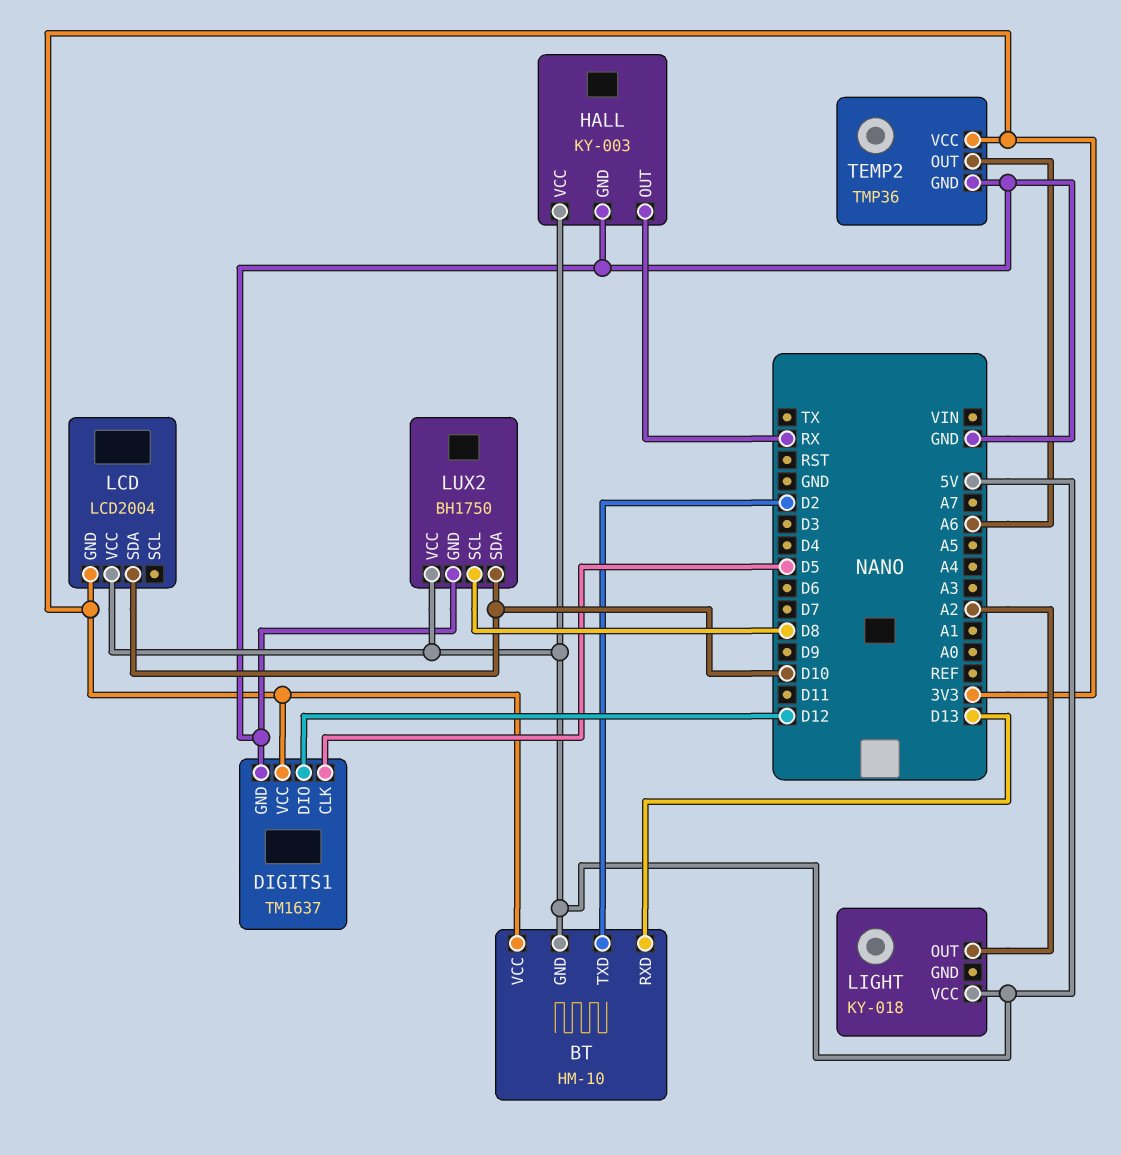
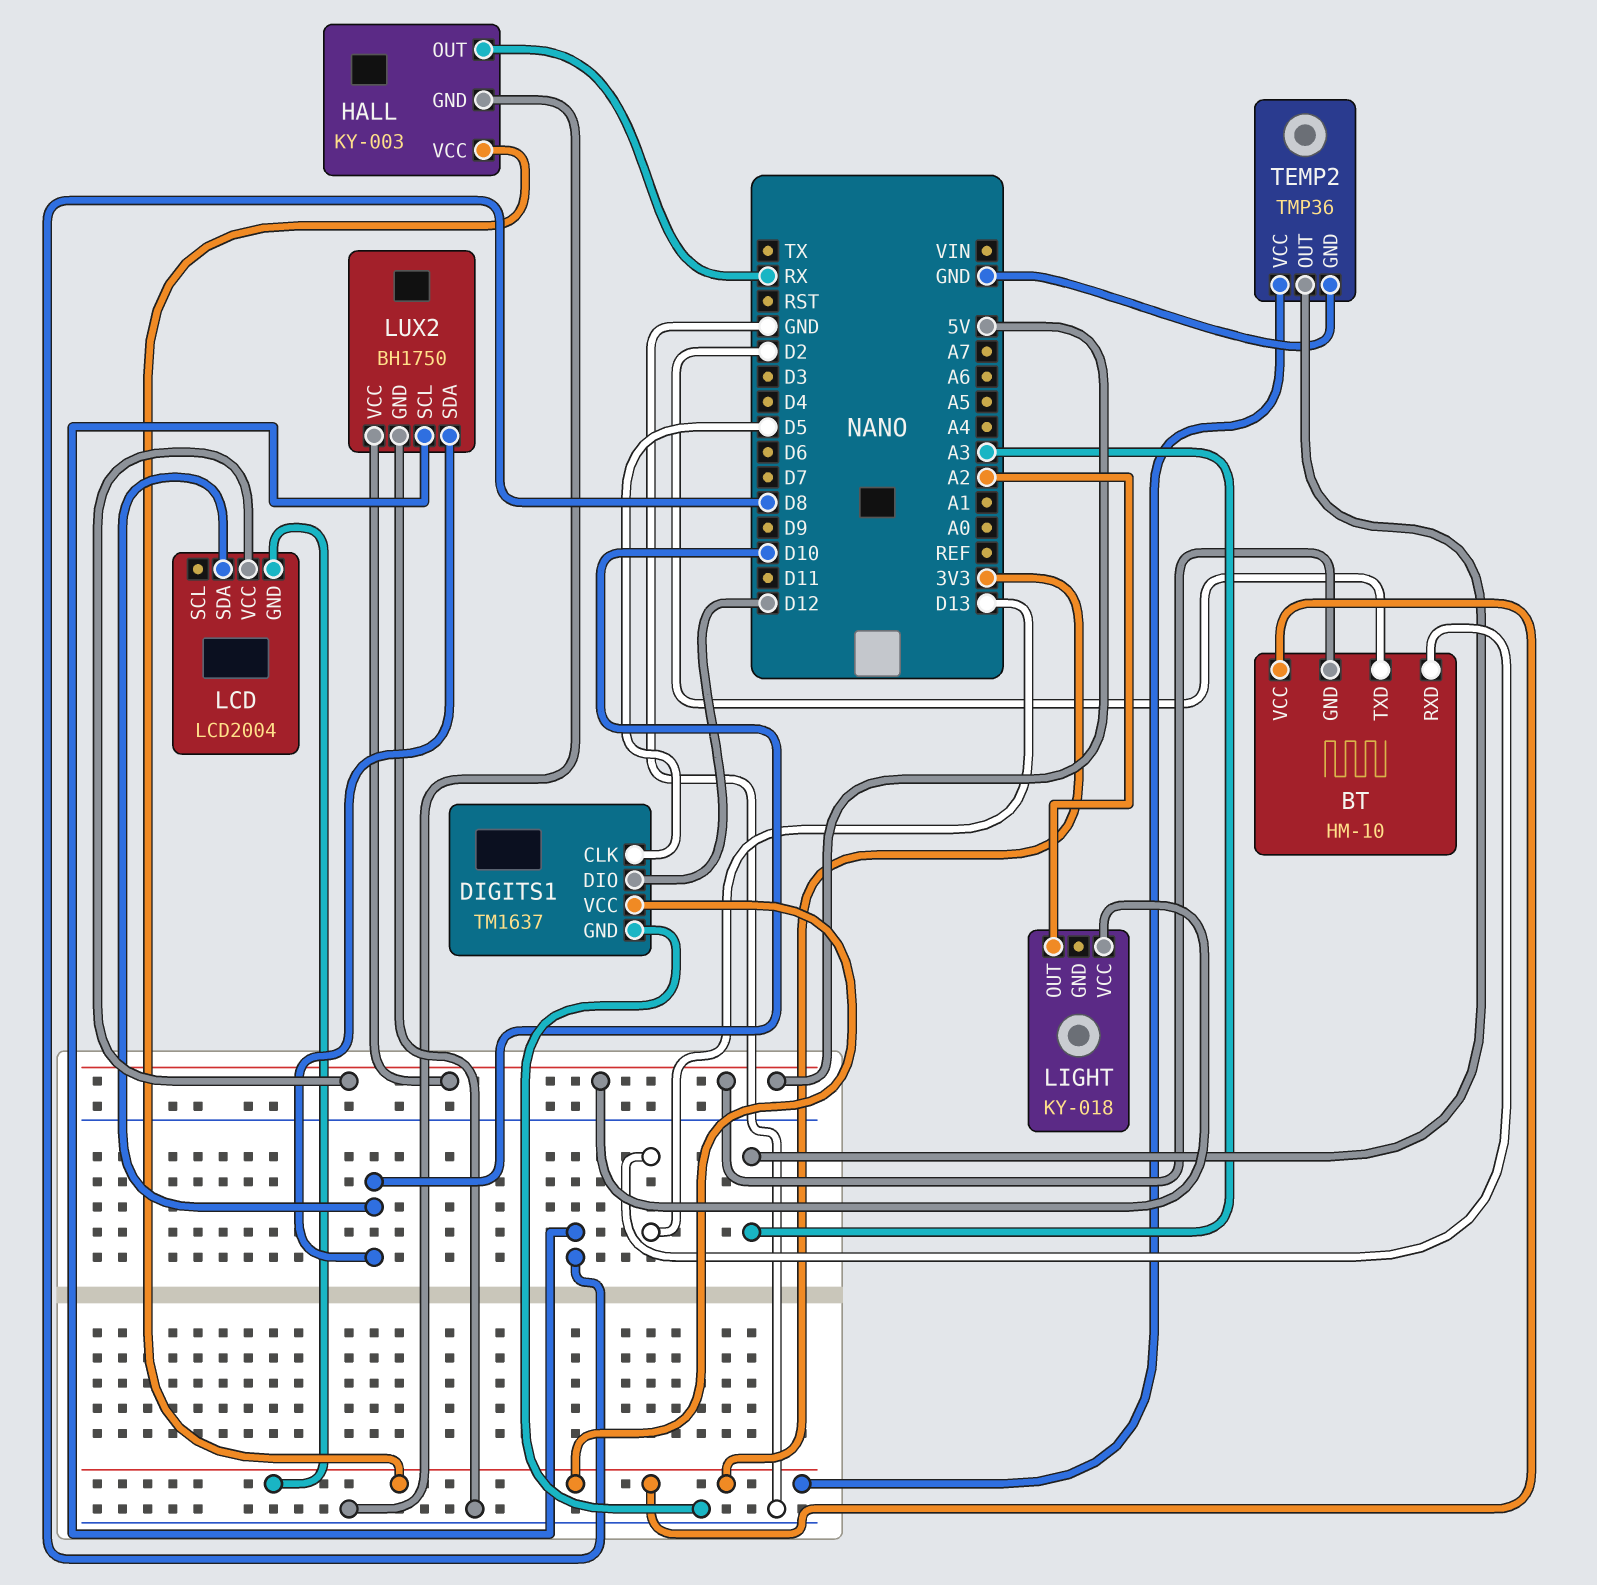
HALL pin VCC: 5V -> 3V3
TEMP2 pin OUT: A6 -> A3

